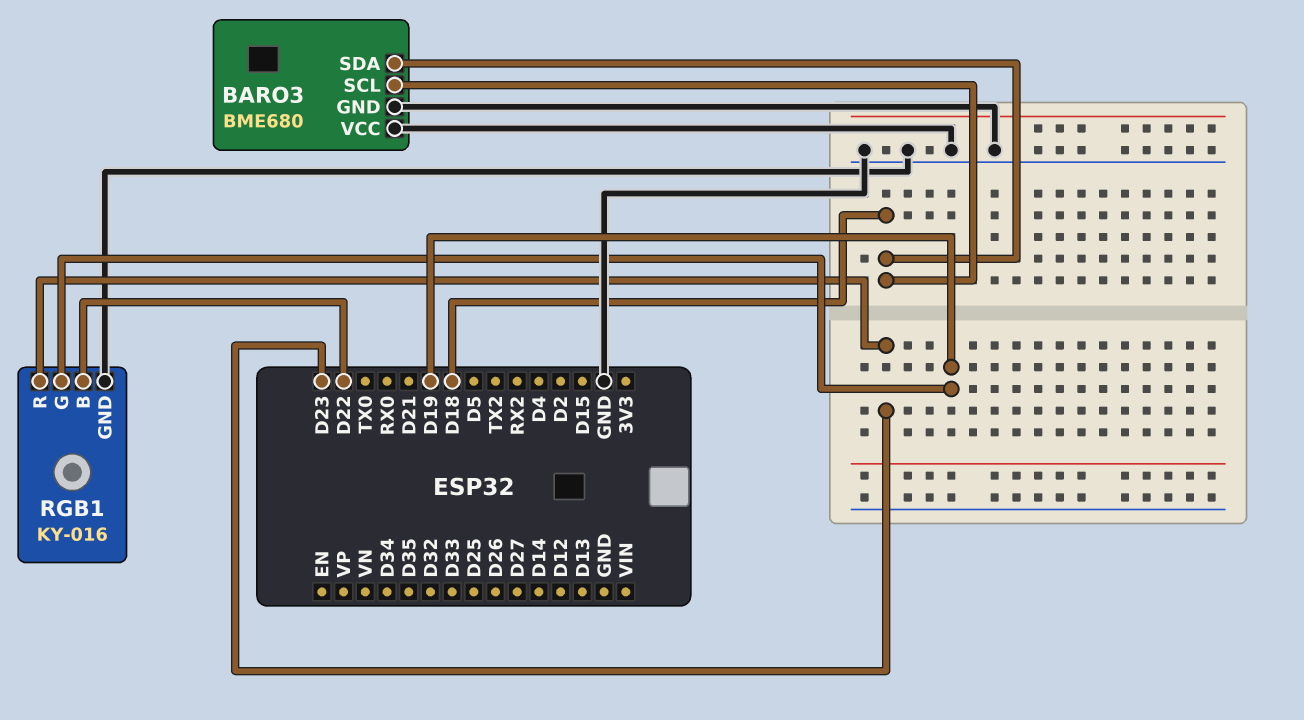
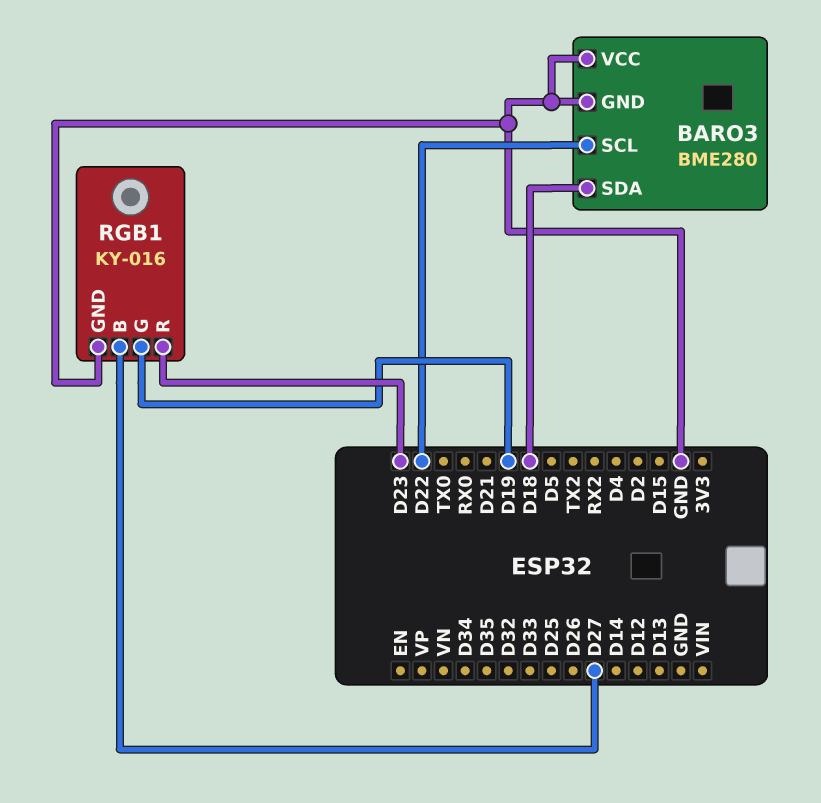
BARO3: BME680 -> BME280
BARO3 pin SCL: D18 -> D22
RGB1 pin B: D22 -> D27

